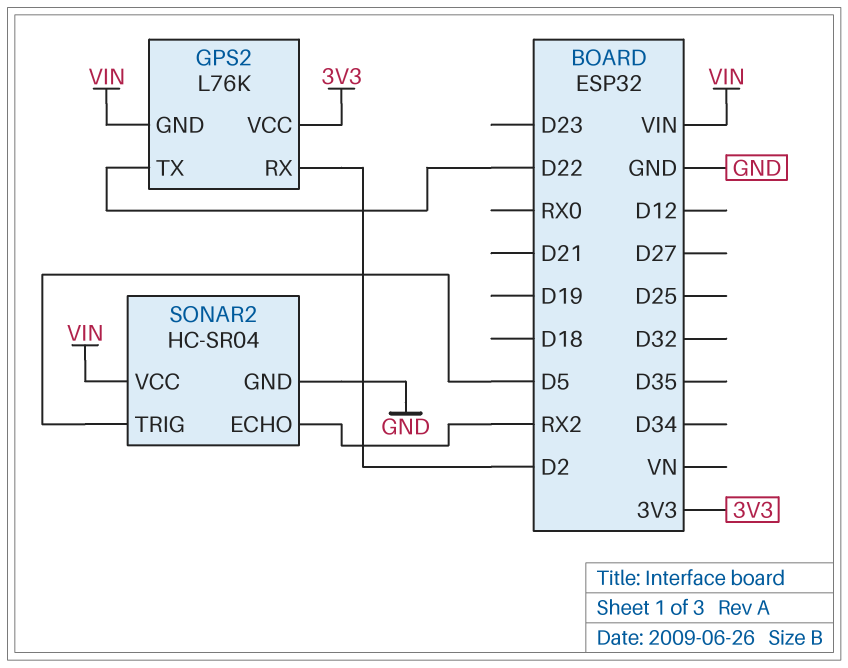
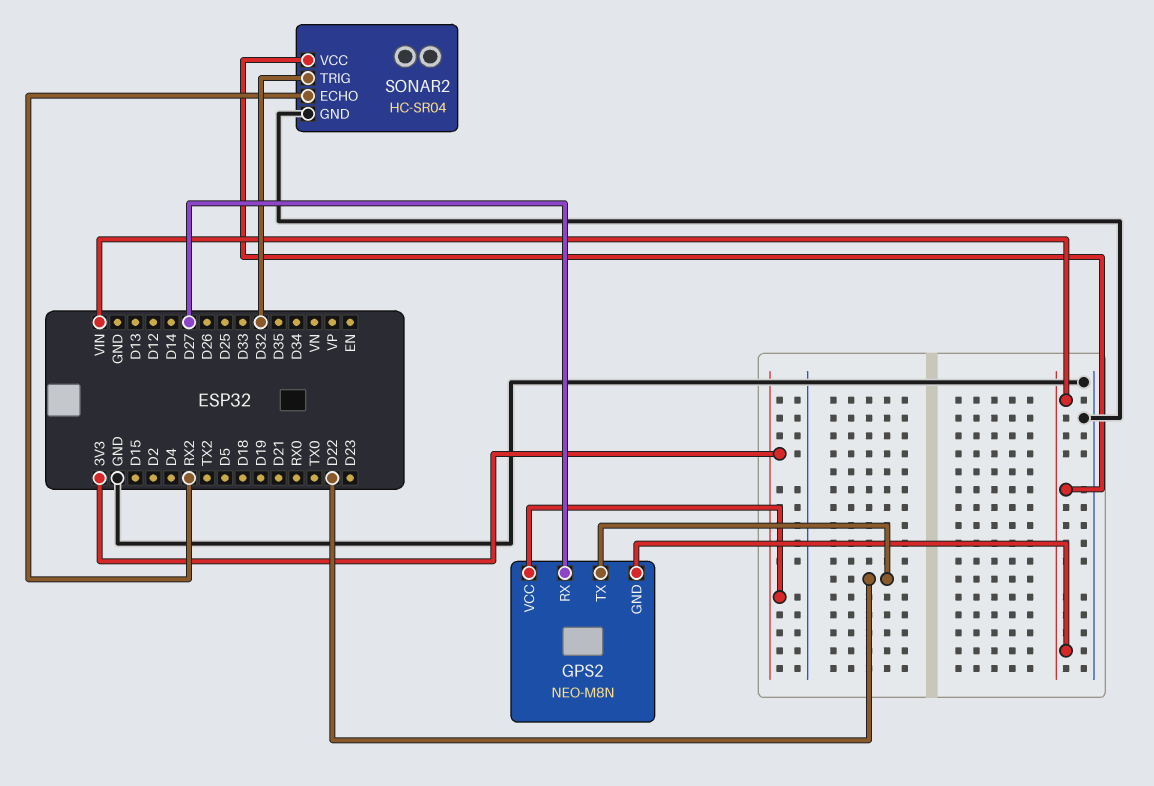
GPS2: L76K -> NEO-M8N
GPS2 pin RX: D2 -> D27
SONAR2 pin TRIG: D5 -> D32

